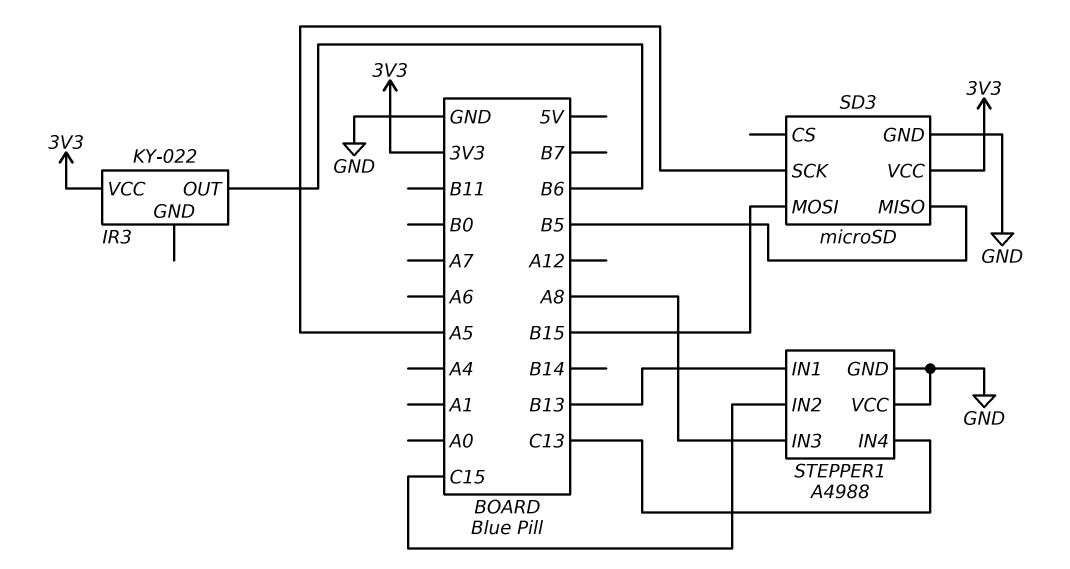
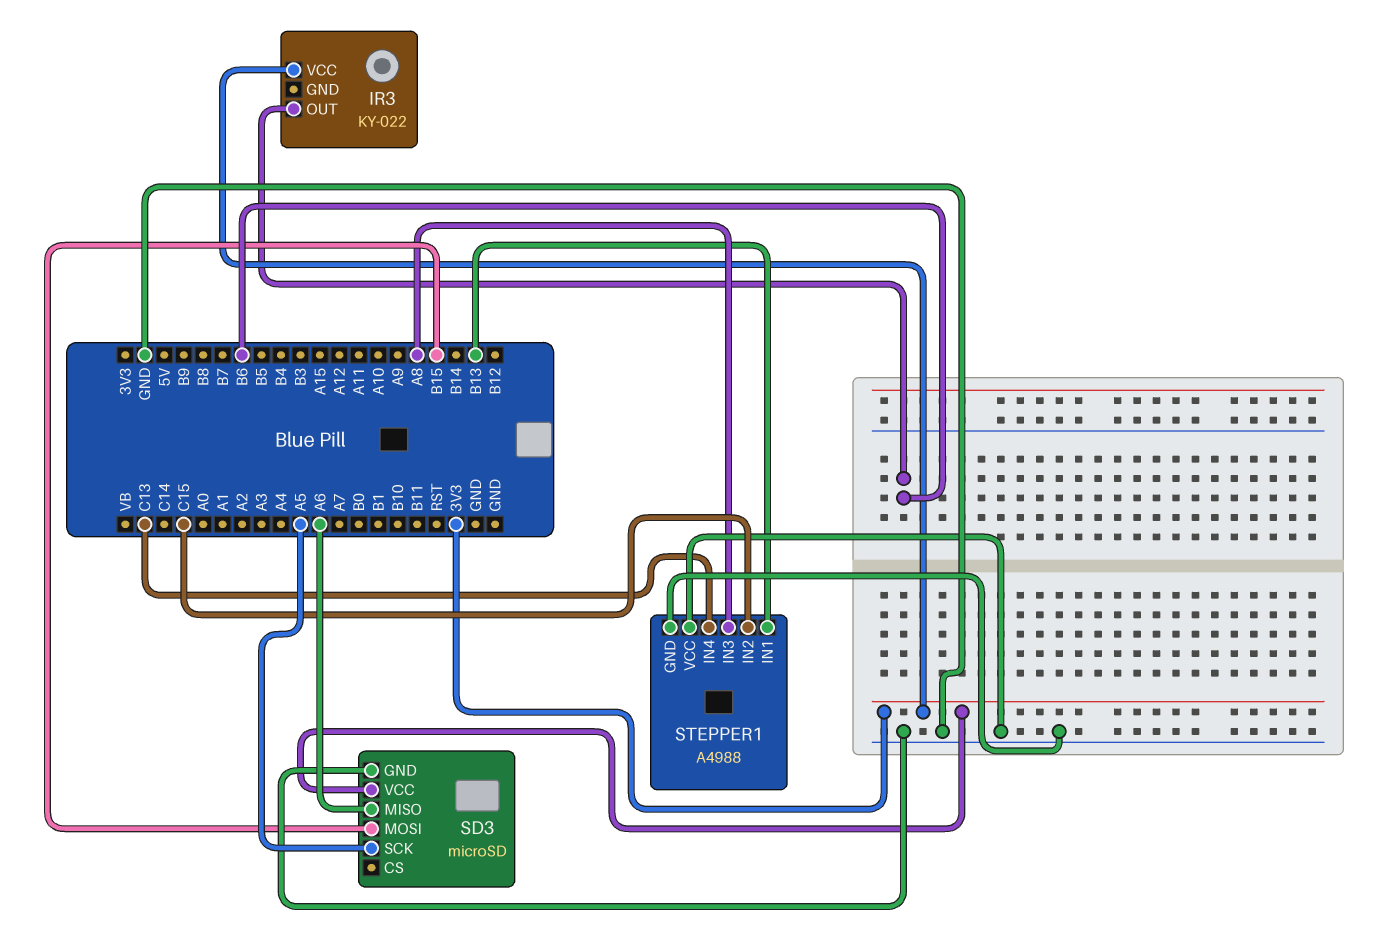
SD3 pin MISO: B5 -> A6

